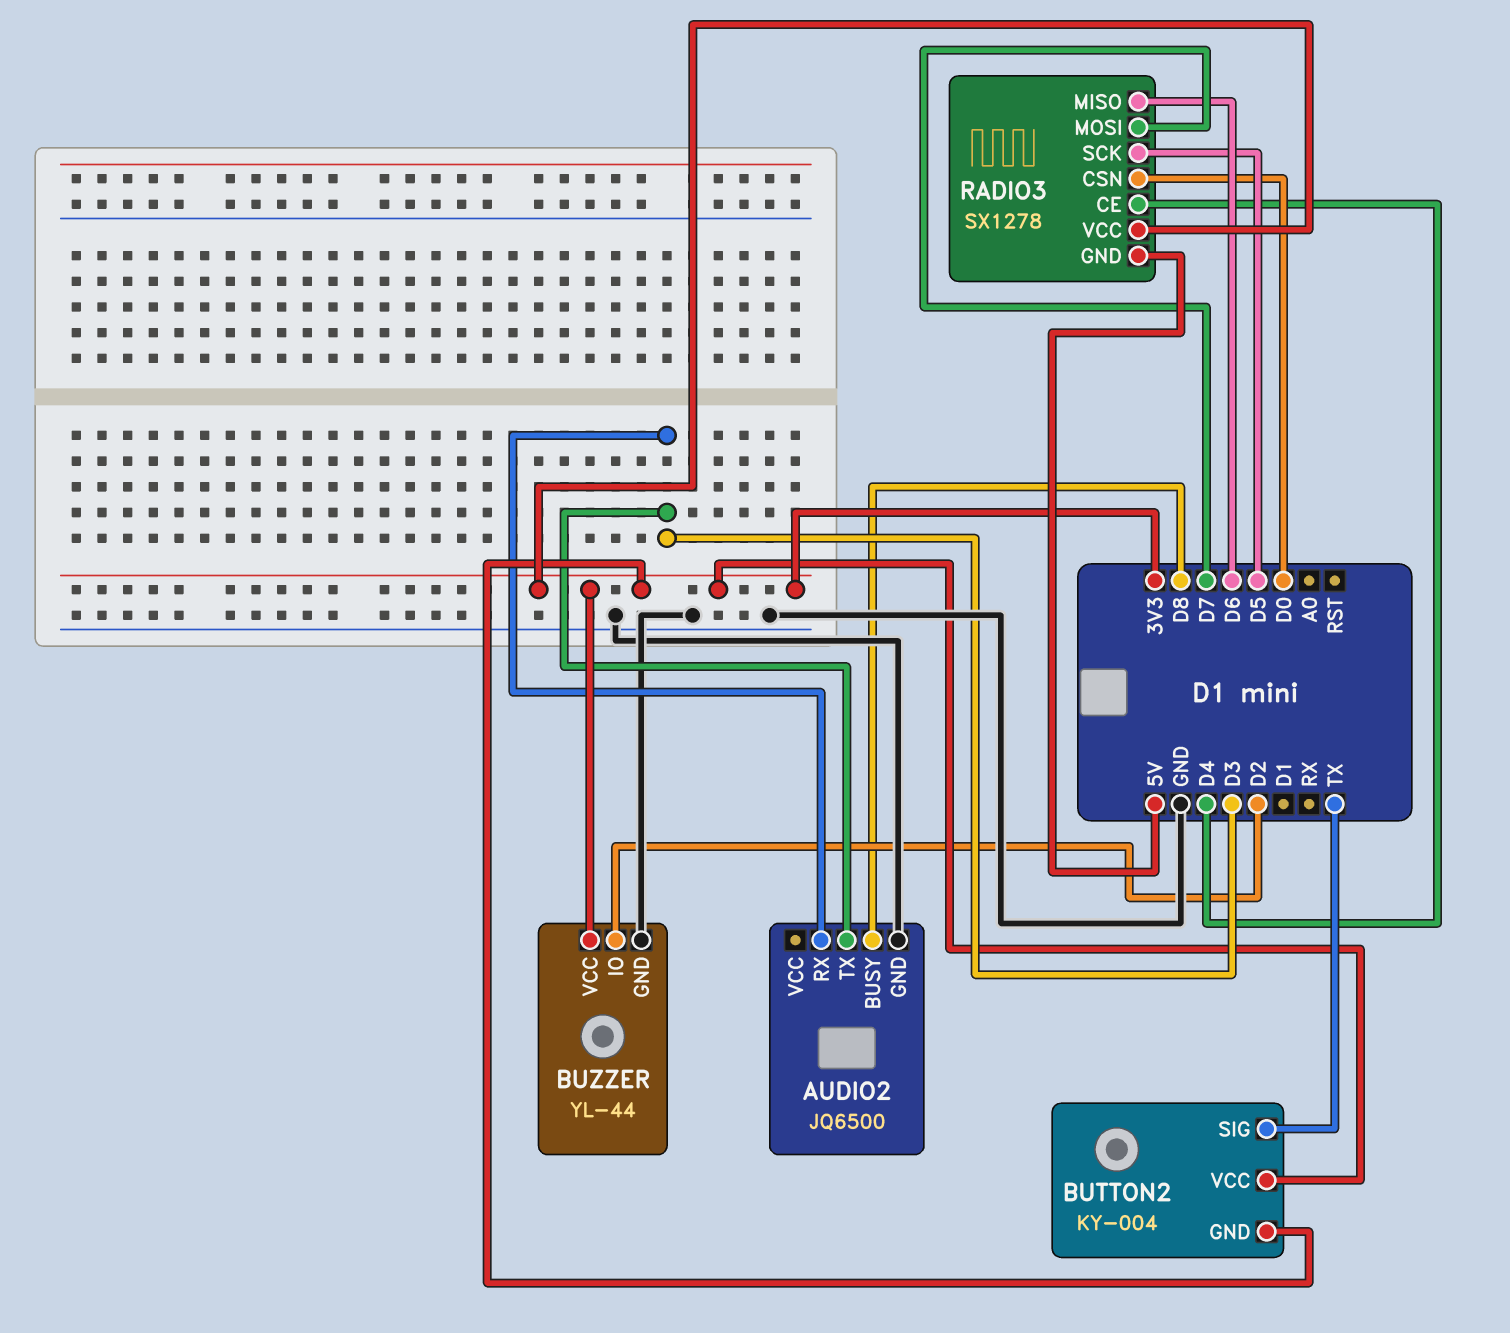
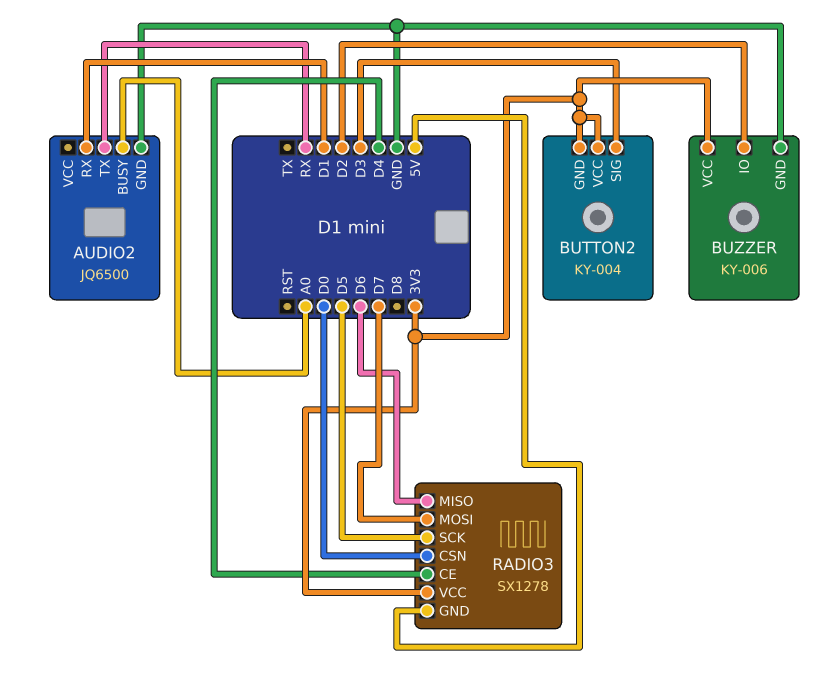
AUDIO2 pin BUSY: D8 -> A0
AUDIO2 pin RX: D3 -> D1
AUDIO2 pin TX: D3 -> RX
BUTTON2 pin SIG: TX -> D3
BUZZER: YL-44 -> KY-006

